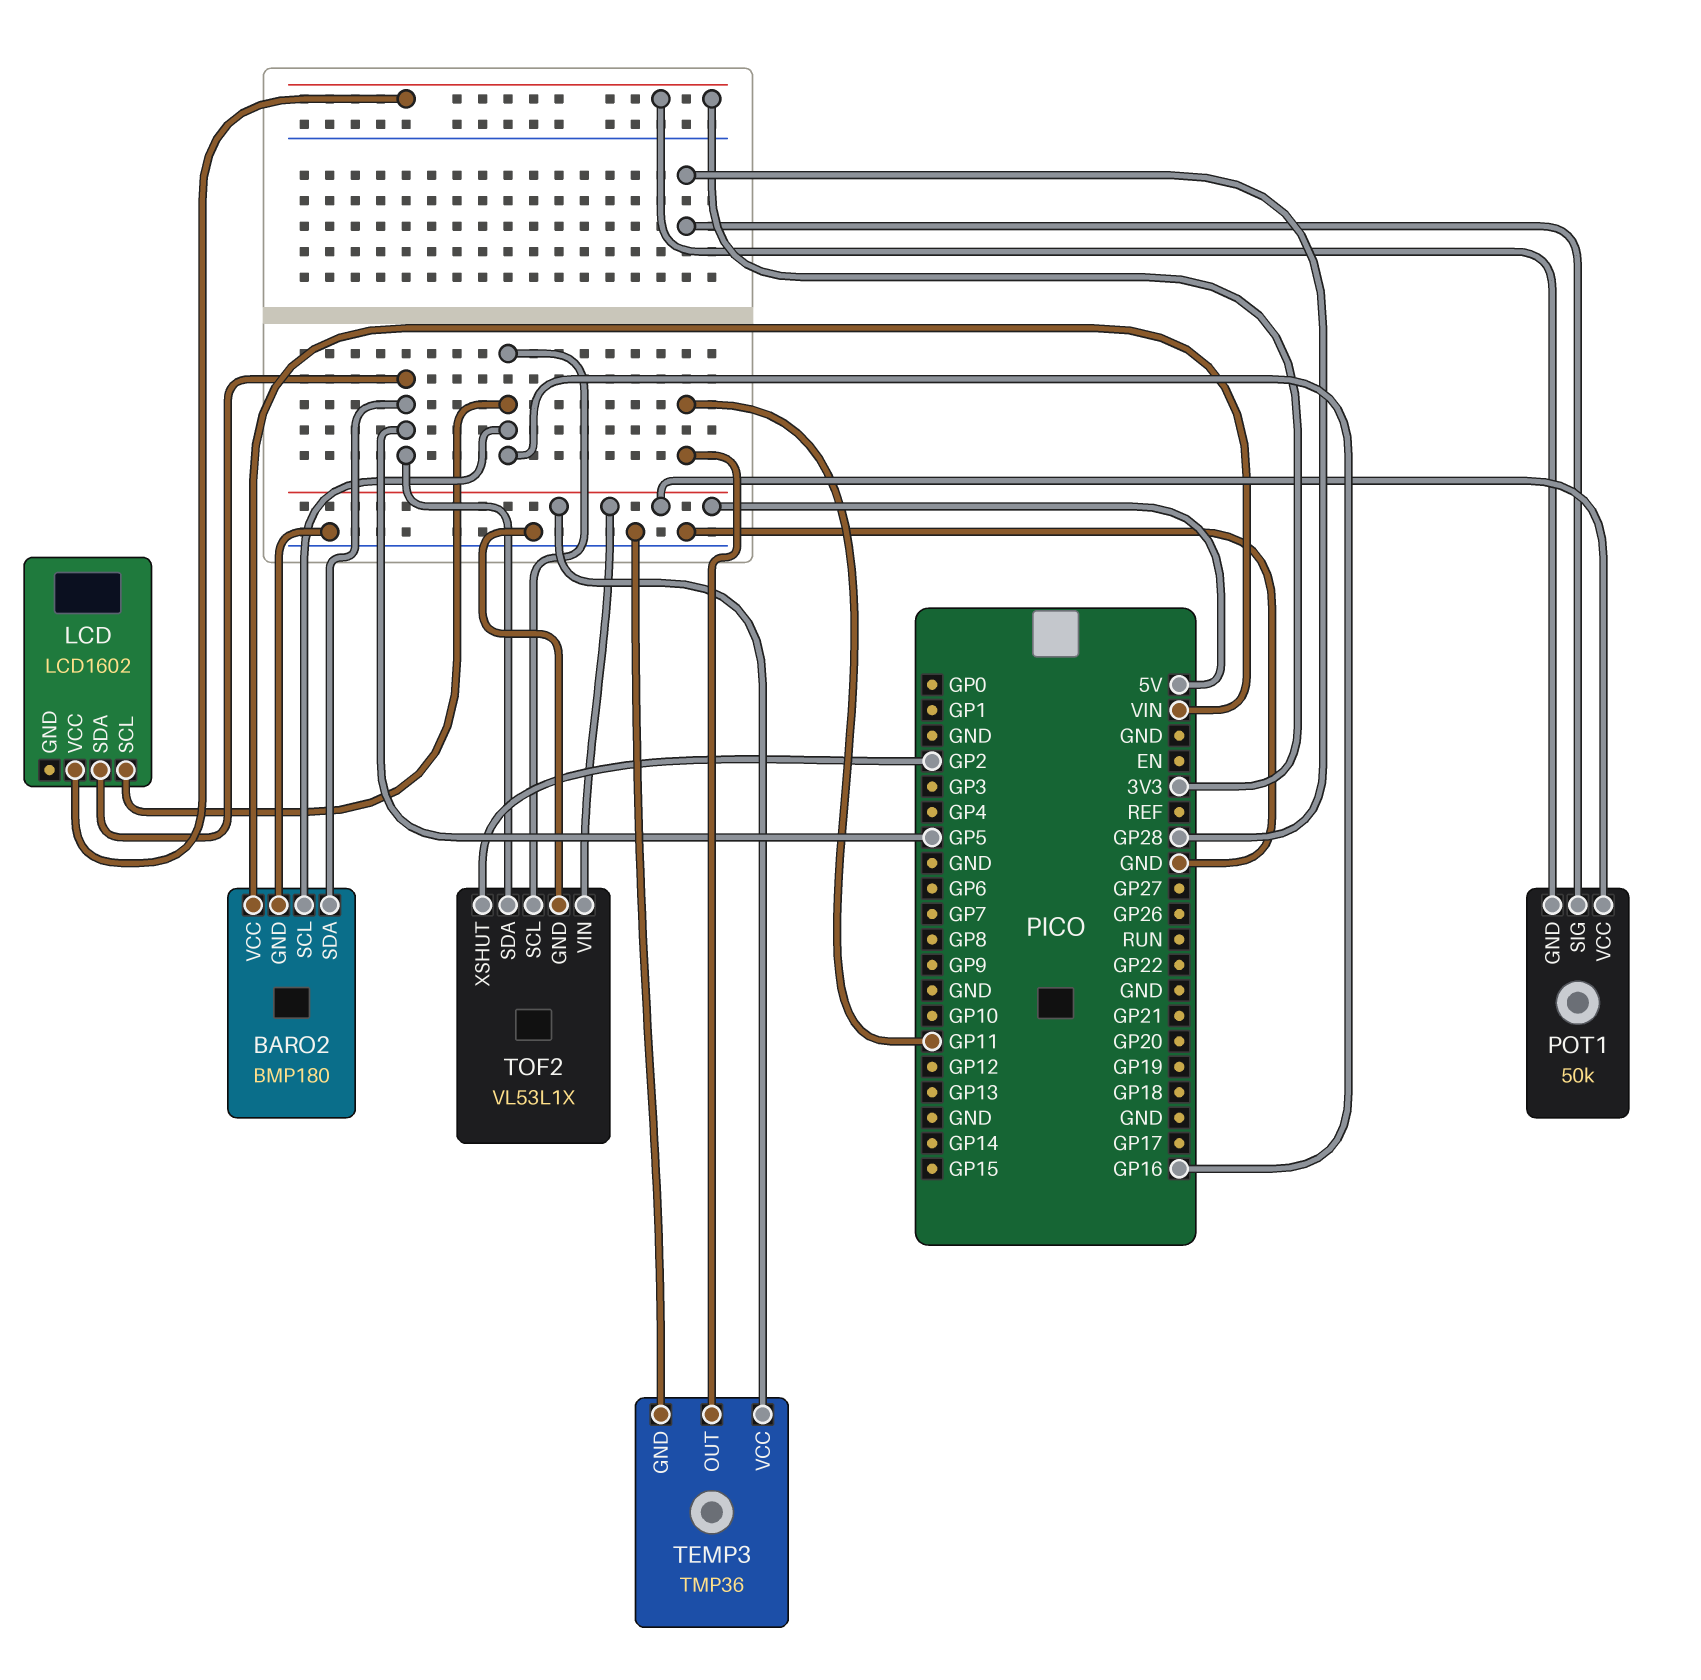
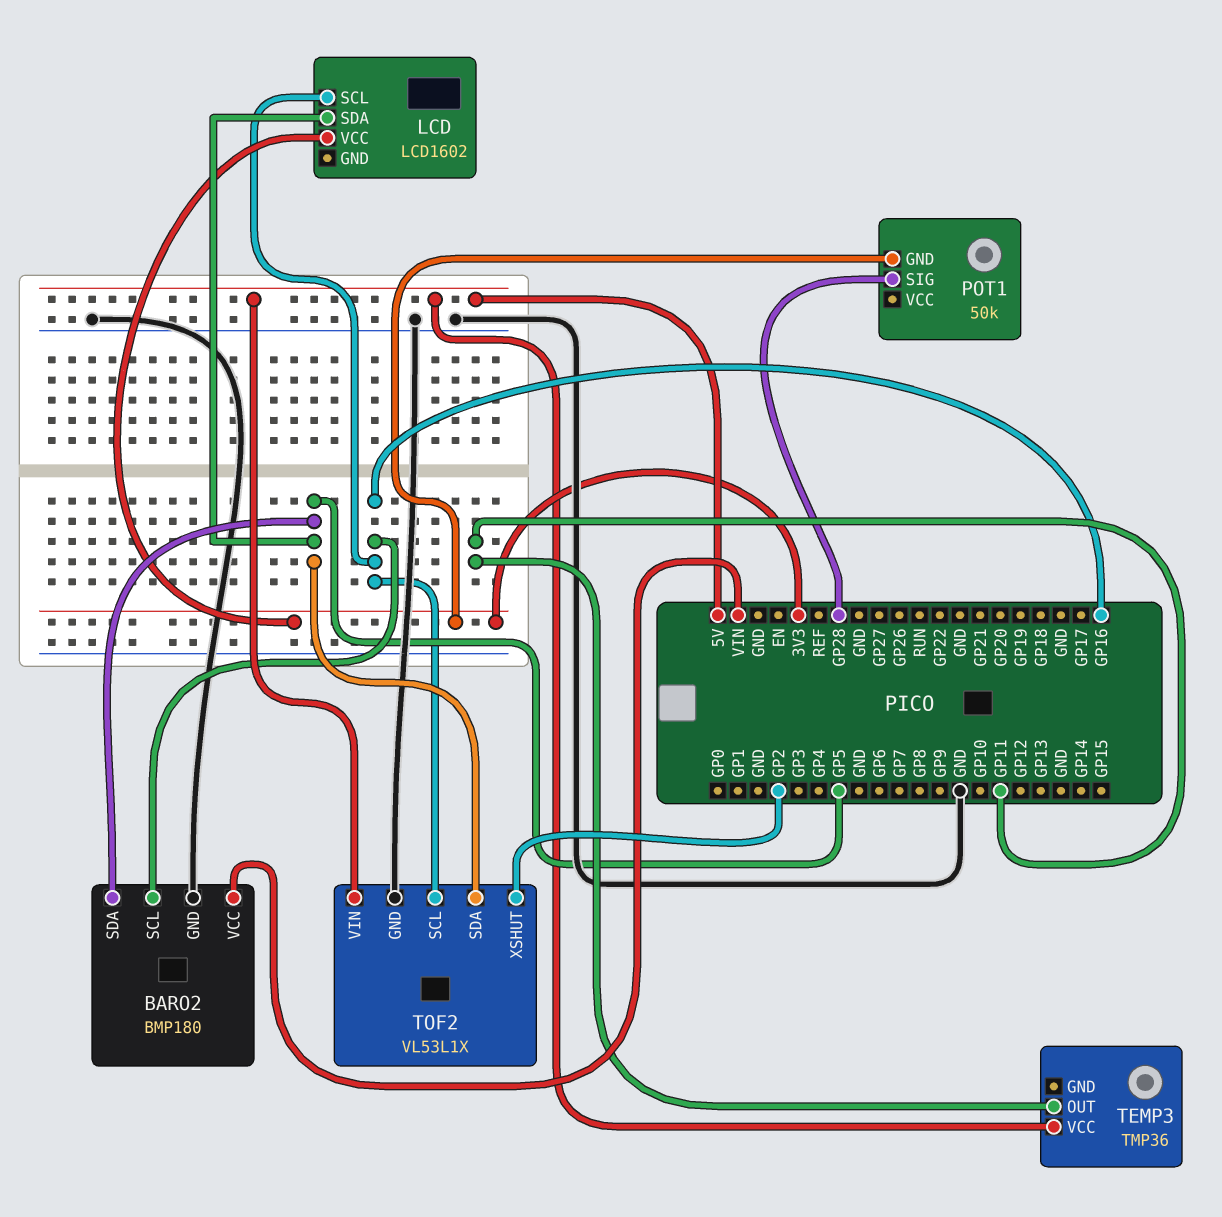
POT1 pin VCC: 5V -> none
TEMP3 pin GND: GND -> none

